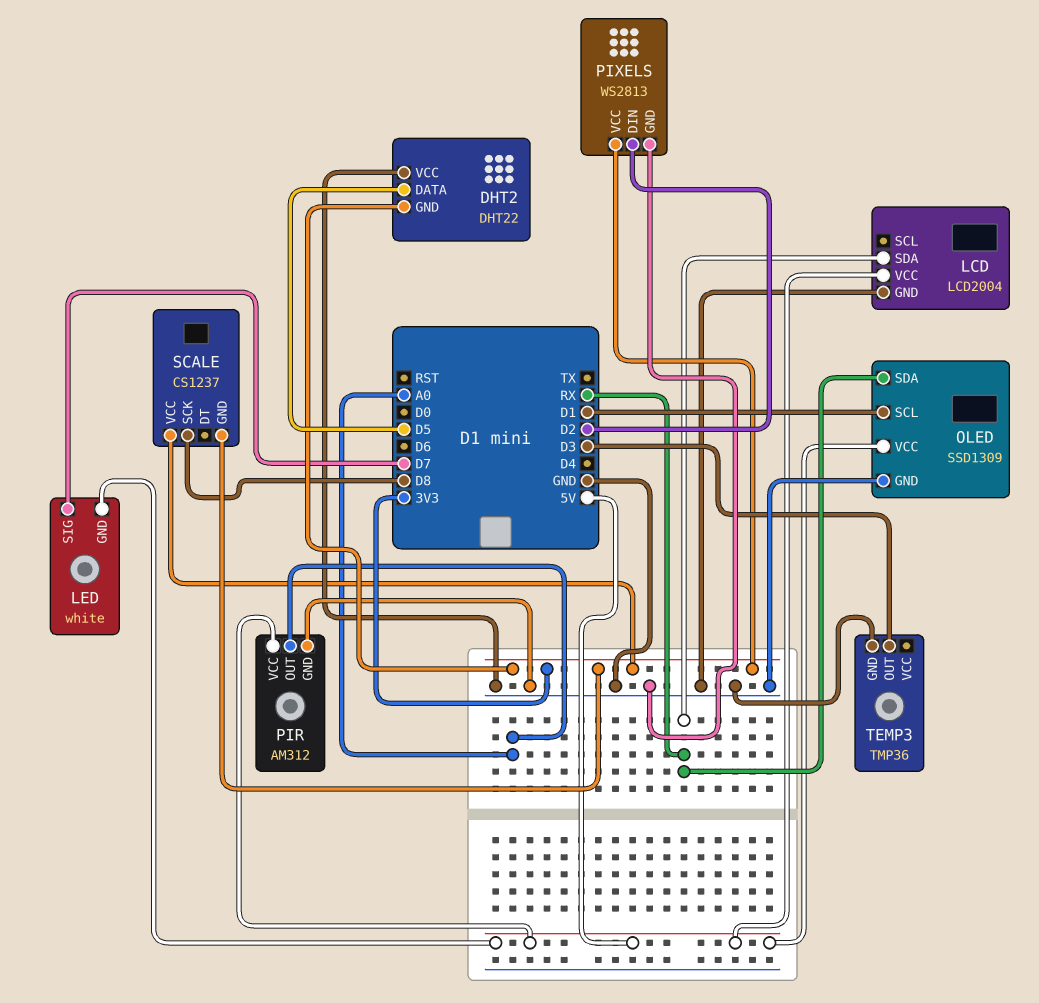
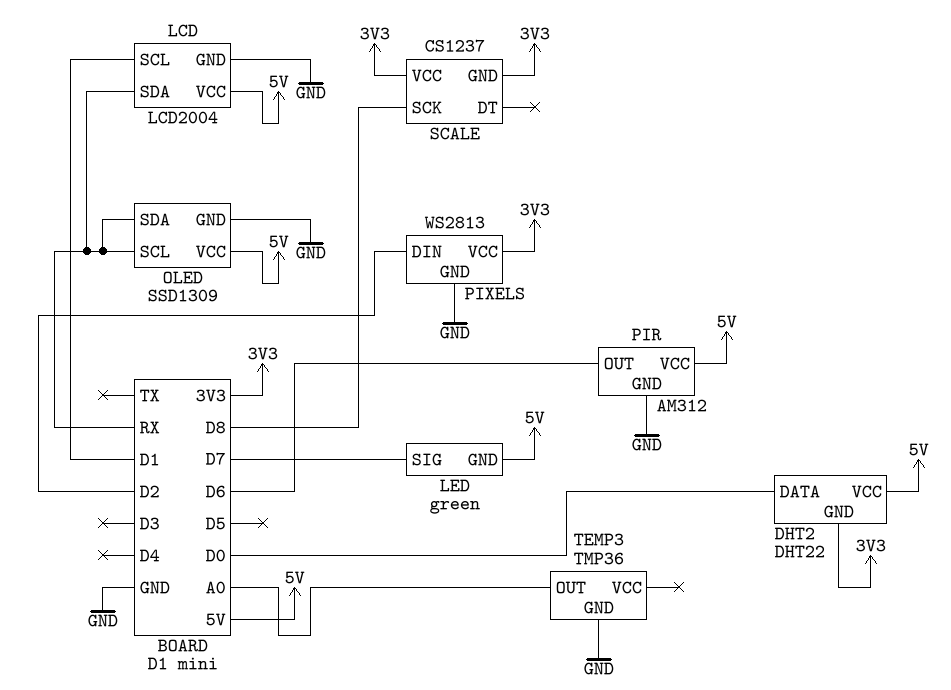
DHT2 pin DATA: D5 -> D0
DHT2 pin VCC: GND -> 5V
LCD pin SCL: none -> D1
LED: white -> green
OLED pin SCL: D1 -> RX
PIR pin OUT: A0 -> D6
TEMP3 pin OUT: D3 -> A0

